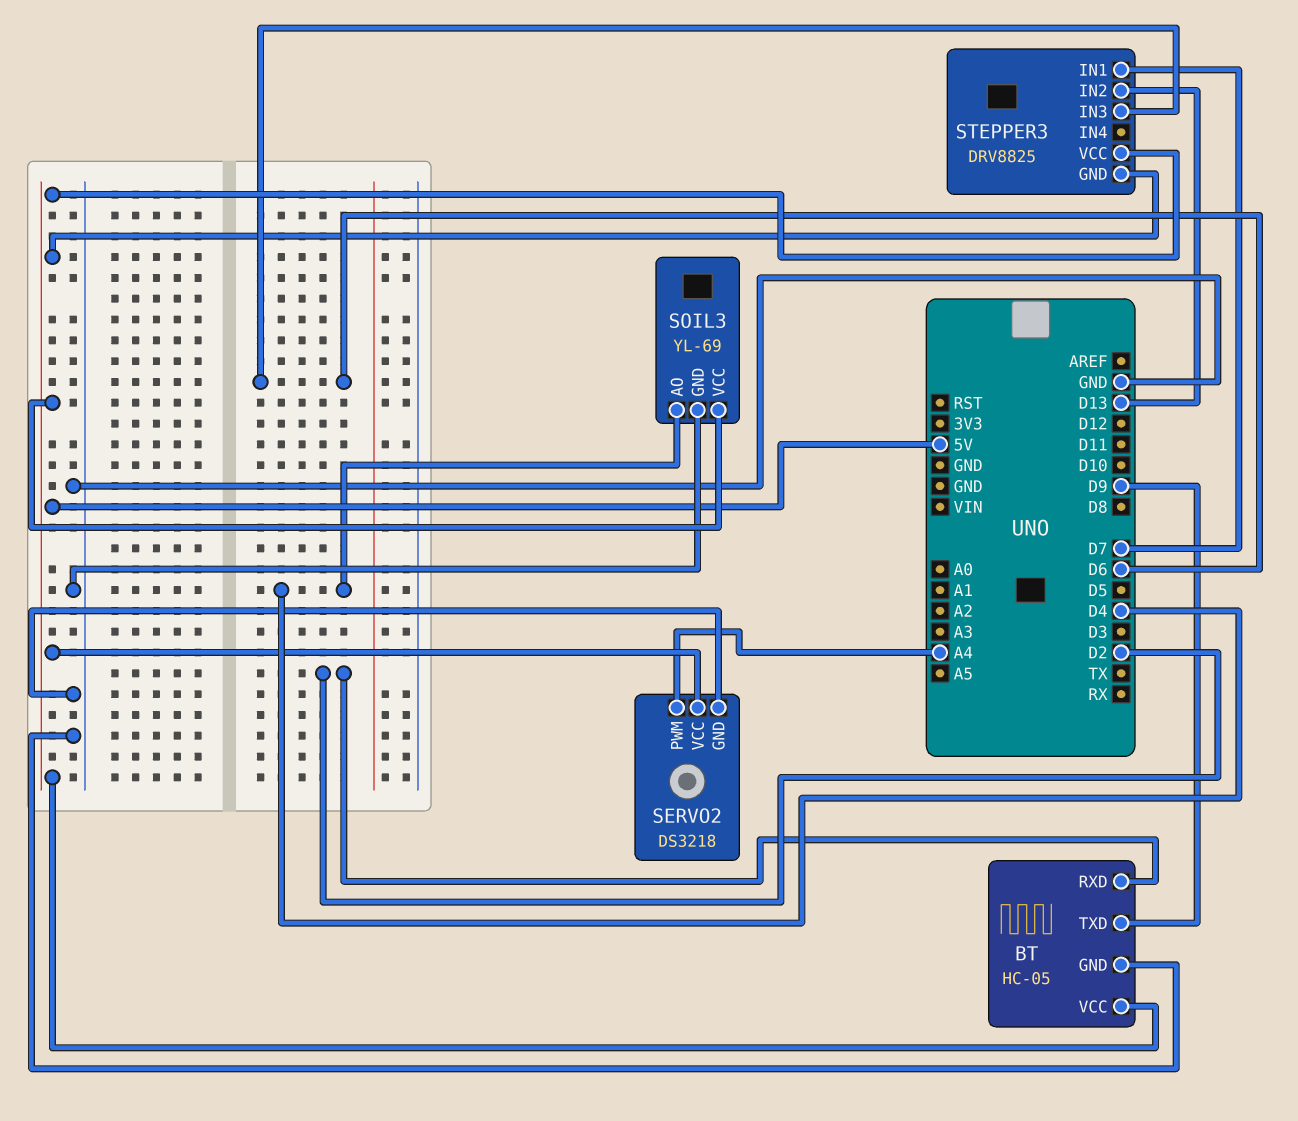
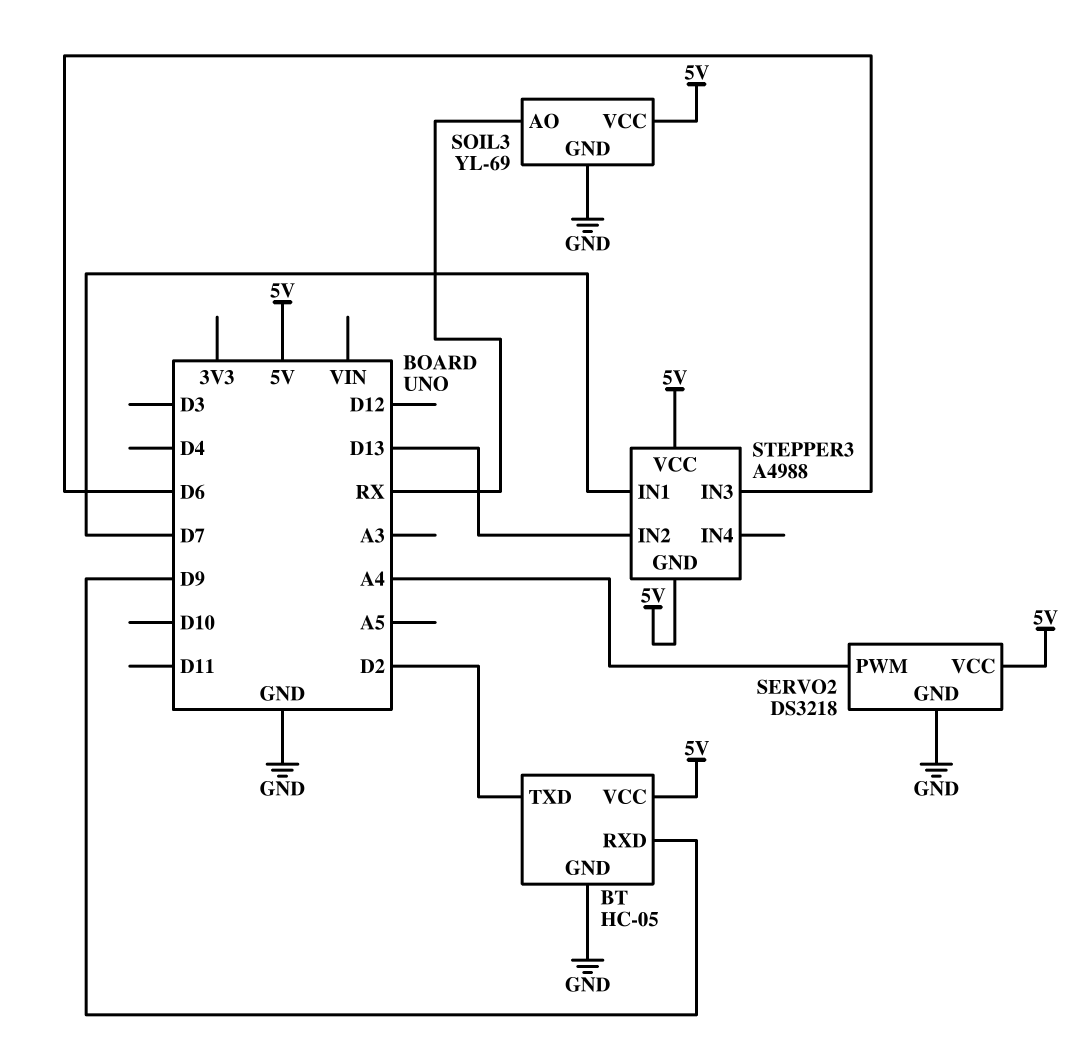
BT pin RXD: D2 -> D9
BT pin TXD: D9 -> D2
SOIL3 pin AO: D4 -> RX
STEPPER3: DRV8825 -> A4988

